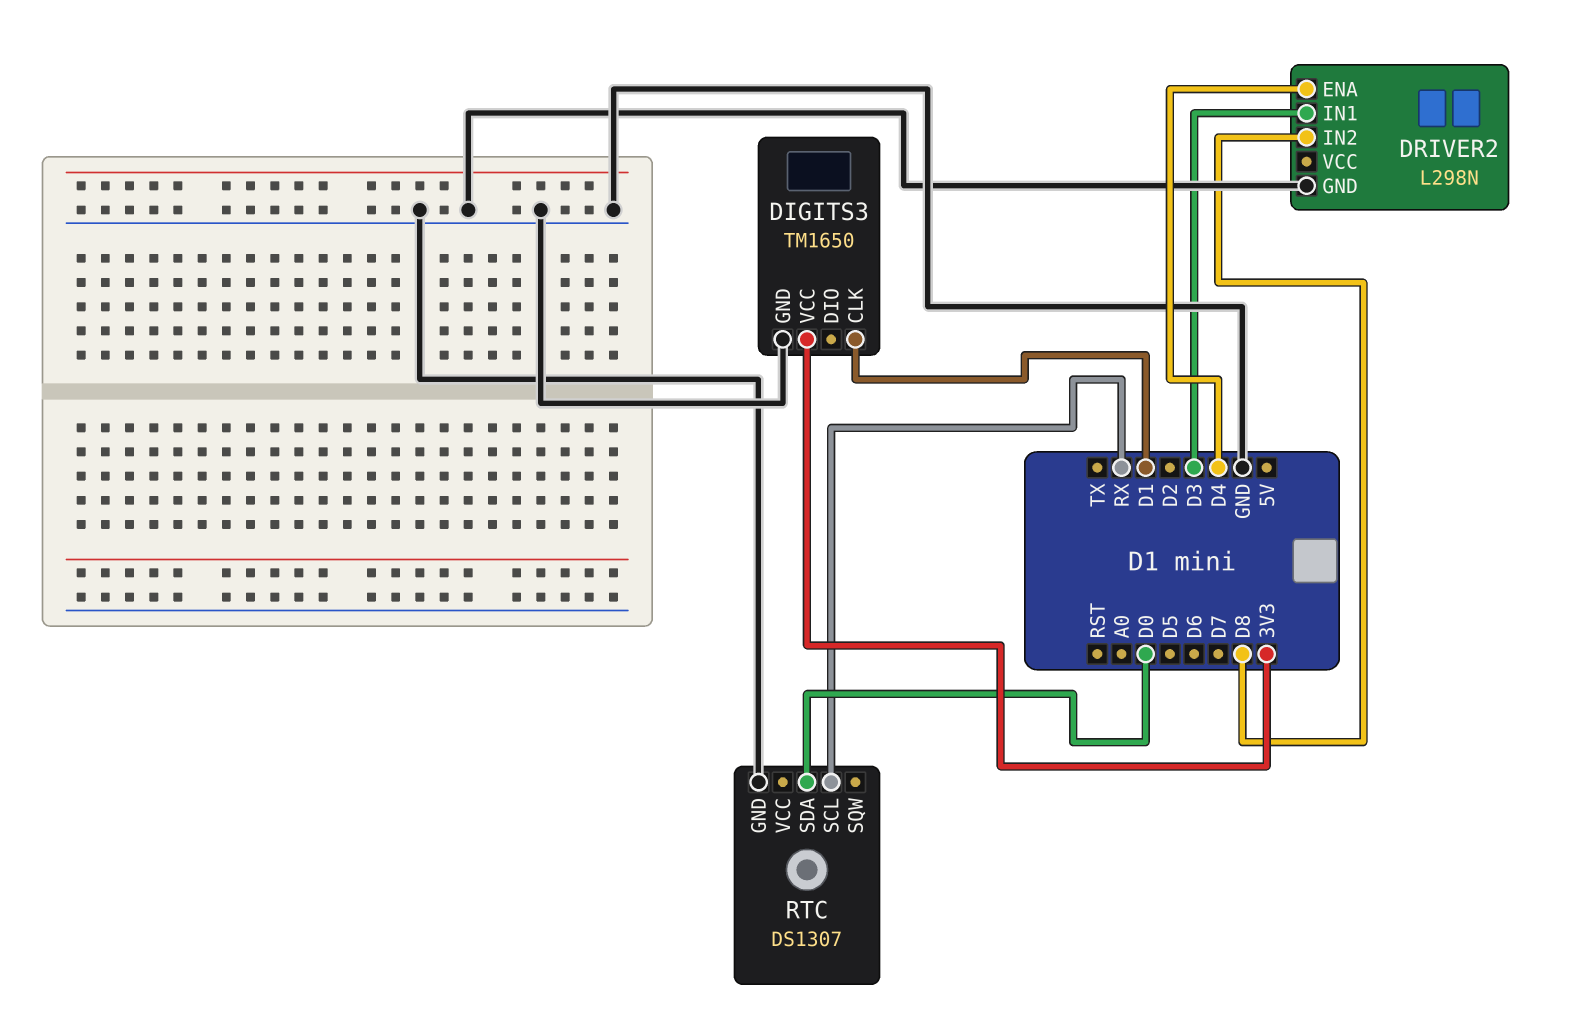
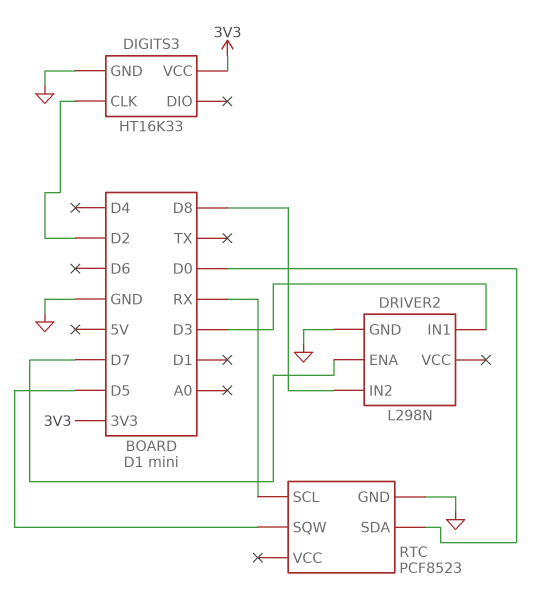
DIGITS3: TM1650 -> HT16K33
DIGITS3 pin CLK: D1 -> D2
DRIVER2 pin ENA: D4 -> D7
RTC: DS1307 -> PCF8523
RTC pin SQW: none -> D5

